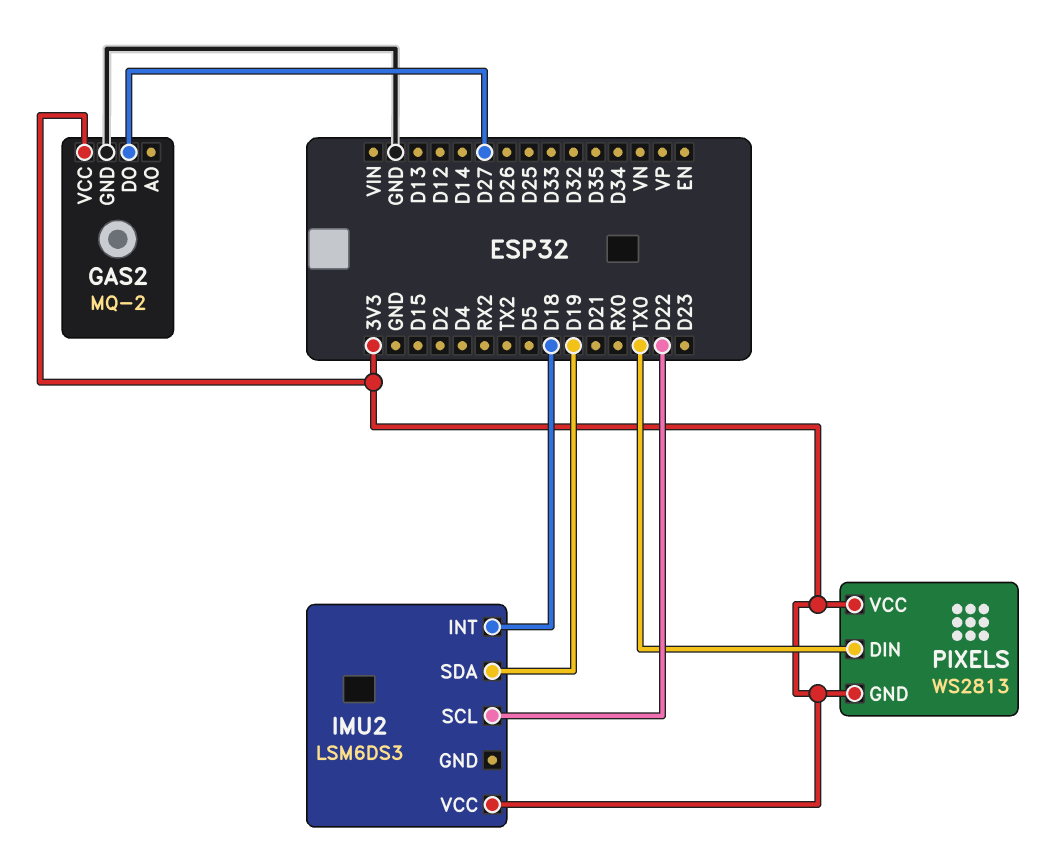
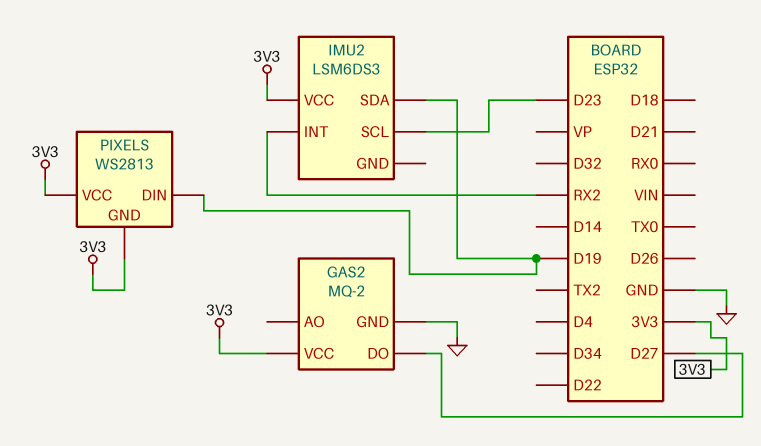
IMU2 pin INT: D18 -> RX2
IMU2 pin SCL: D22 -> D23
PIXELS pin DIN: TX0 -> D19

